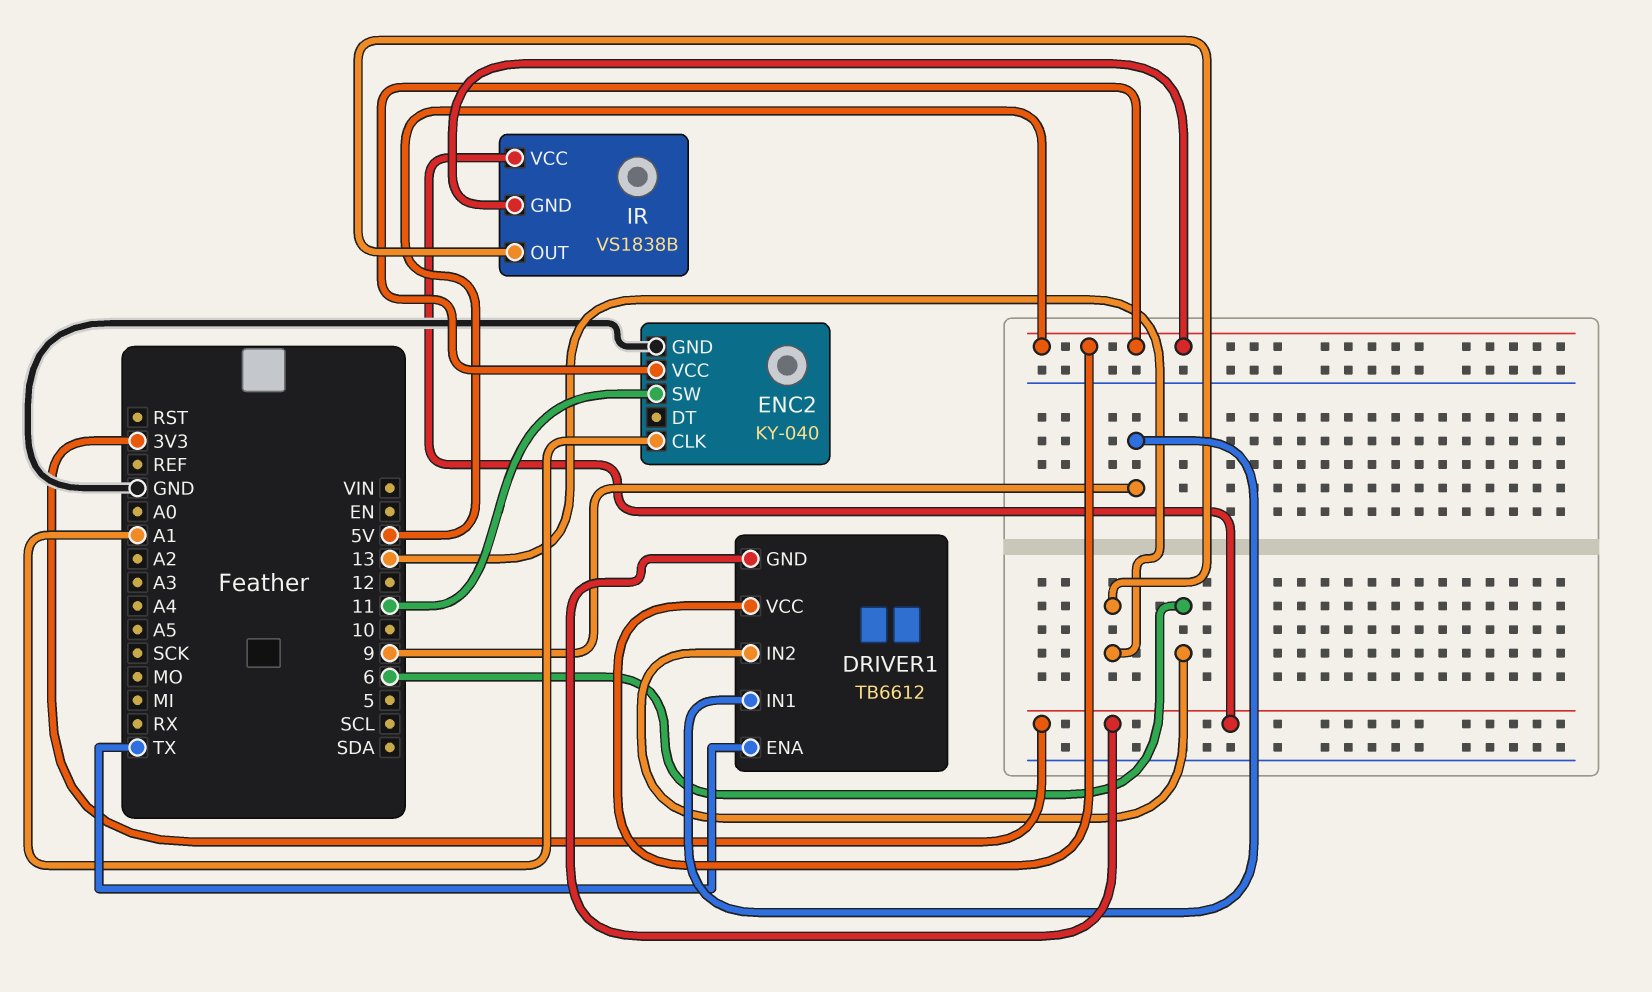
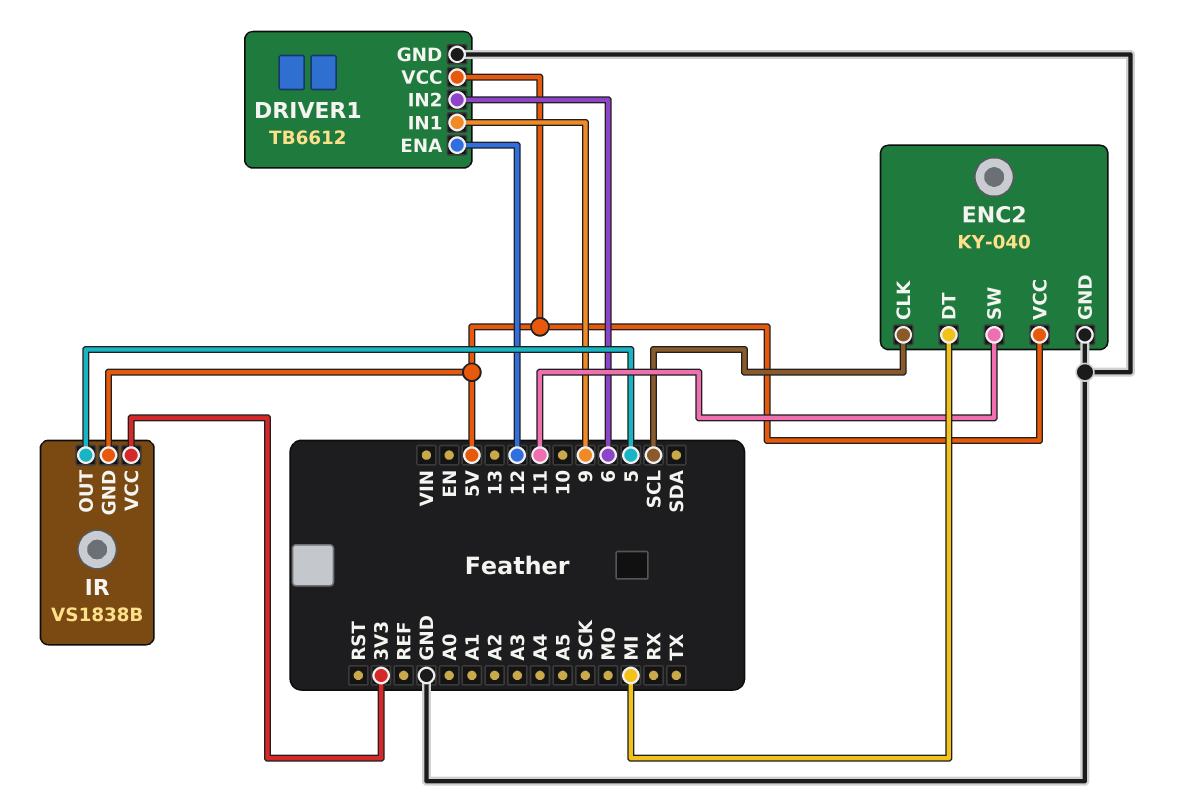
DRIVER1 pin ENA: TX -> 12
DRIVER1 pin GND: 3V3 -> GND
ENC2 pin CLK: A1 -> SCL
ENC2 pin DT: none -> MI
IR pin OUT: 13 -> 5

